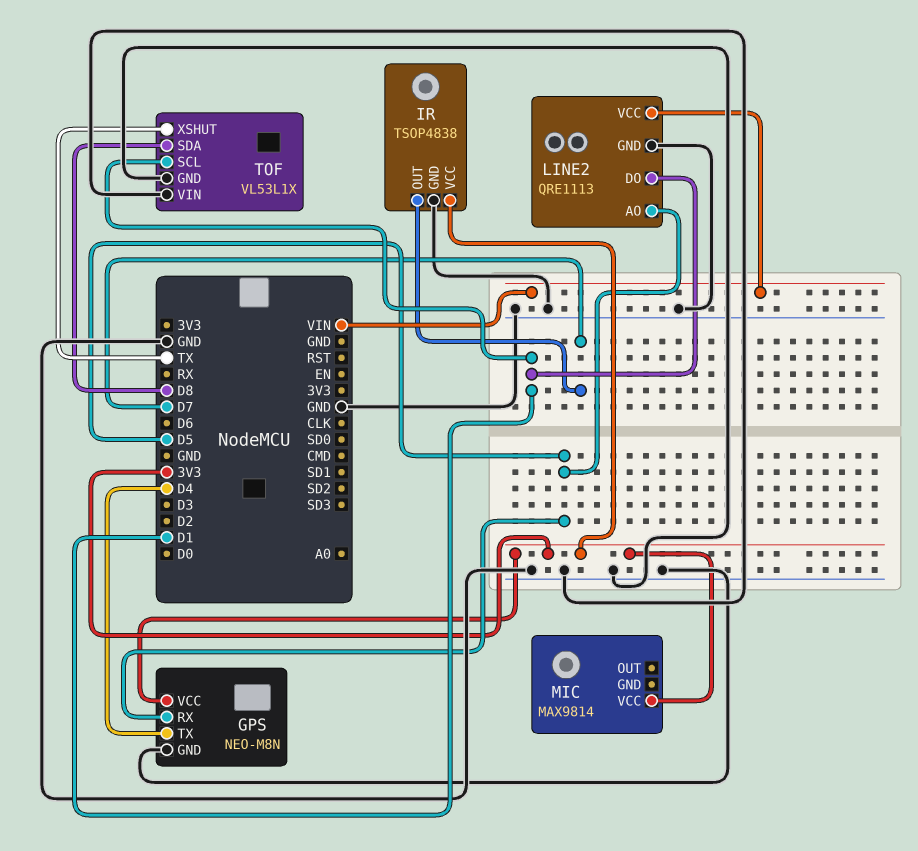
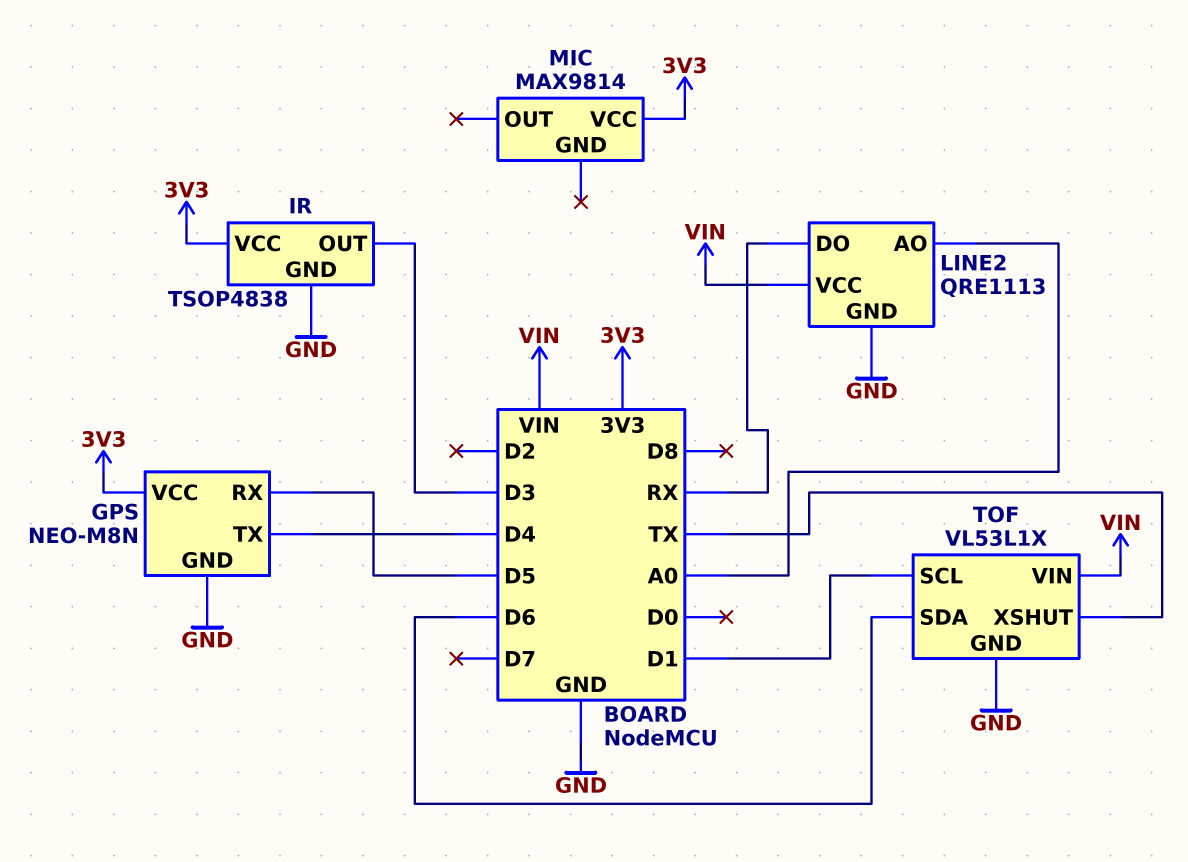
IR pin OUT: D7 -> D3
LINE2 pin AO: D5 -> A0
LINE2 pin DO: D1 -> RX
TOF pin SDA: D8 -> D6
TOF pin VIN: GND -> VIN

